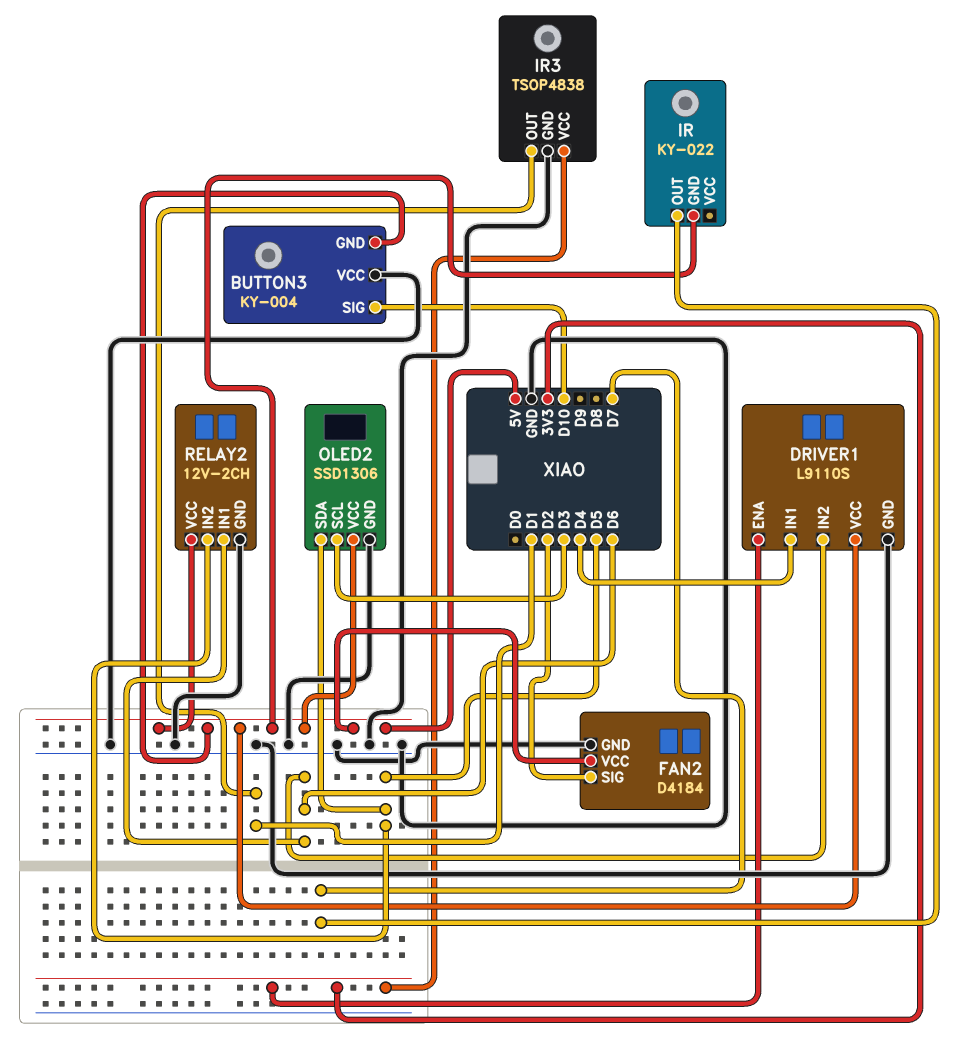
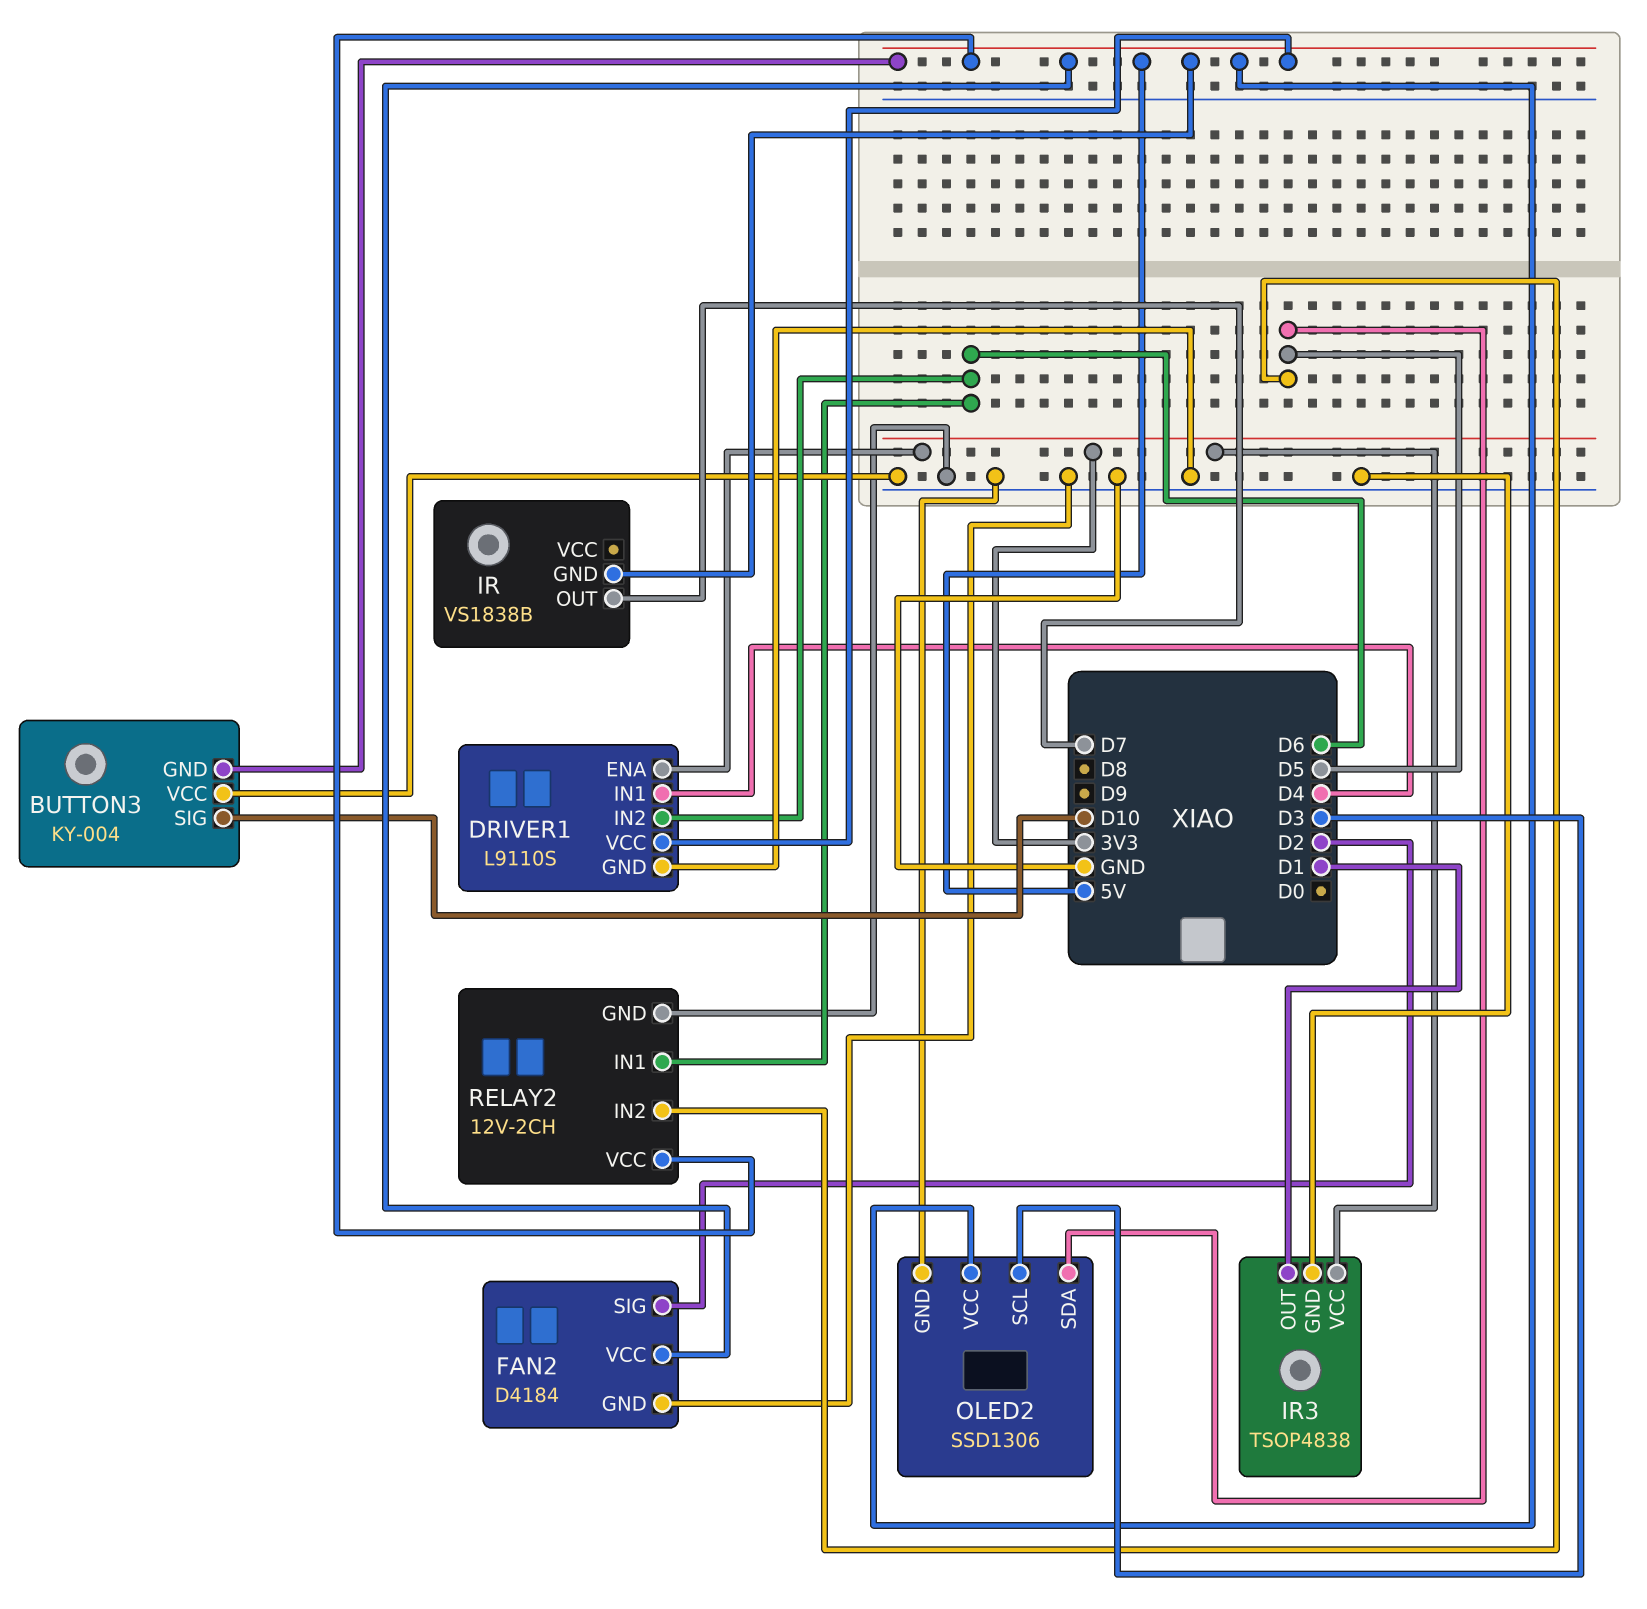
IR: KY-022 -> VS1838B

